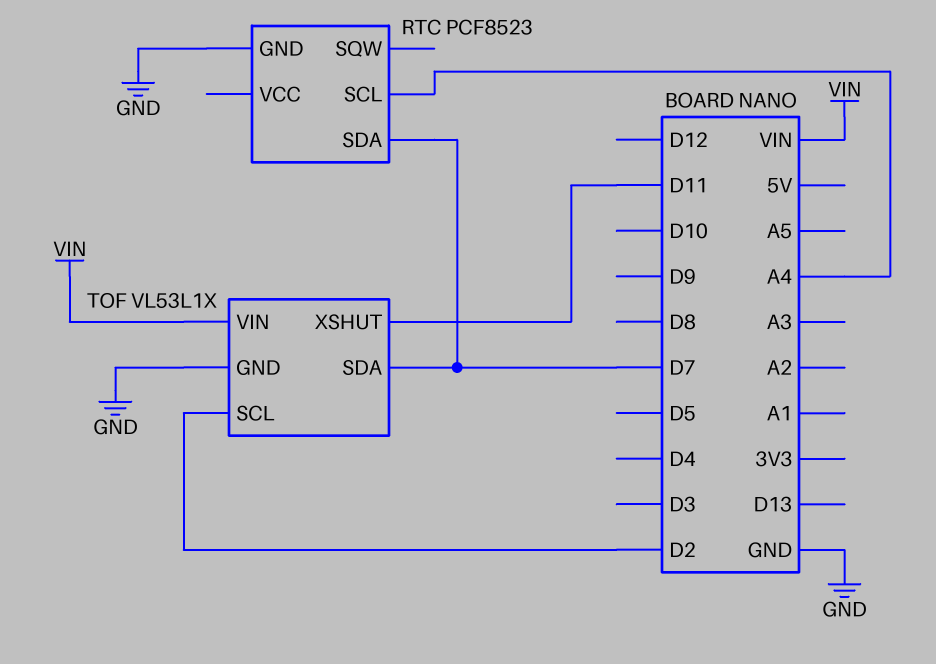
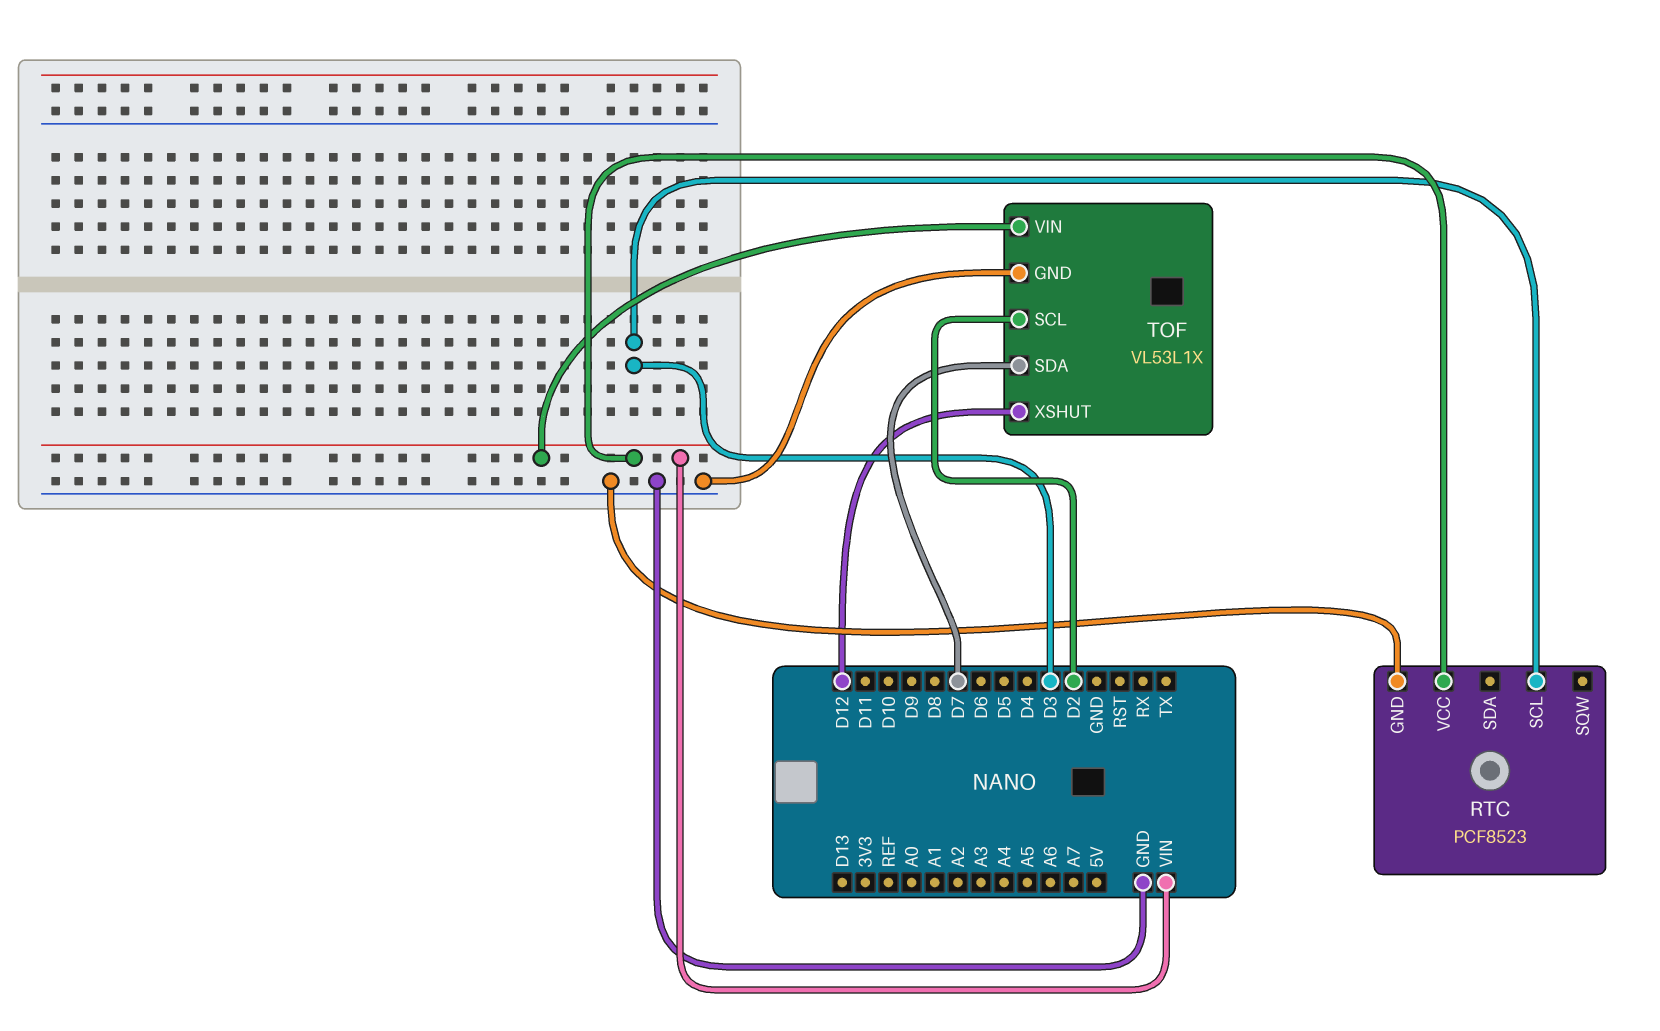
RTC pin SCL: A4 -> D3
RTC pin SDA: D7 -> none
RTC pin VCC: none -> VIN
TOF pin XSHUT: D11 -> D12

